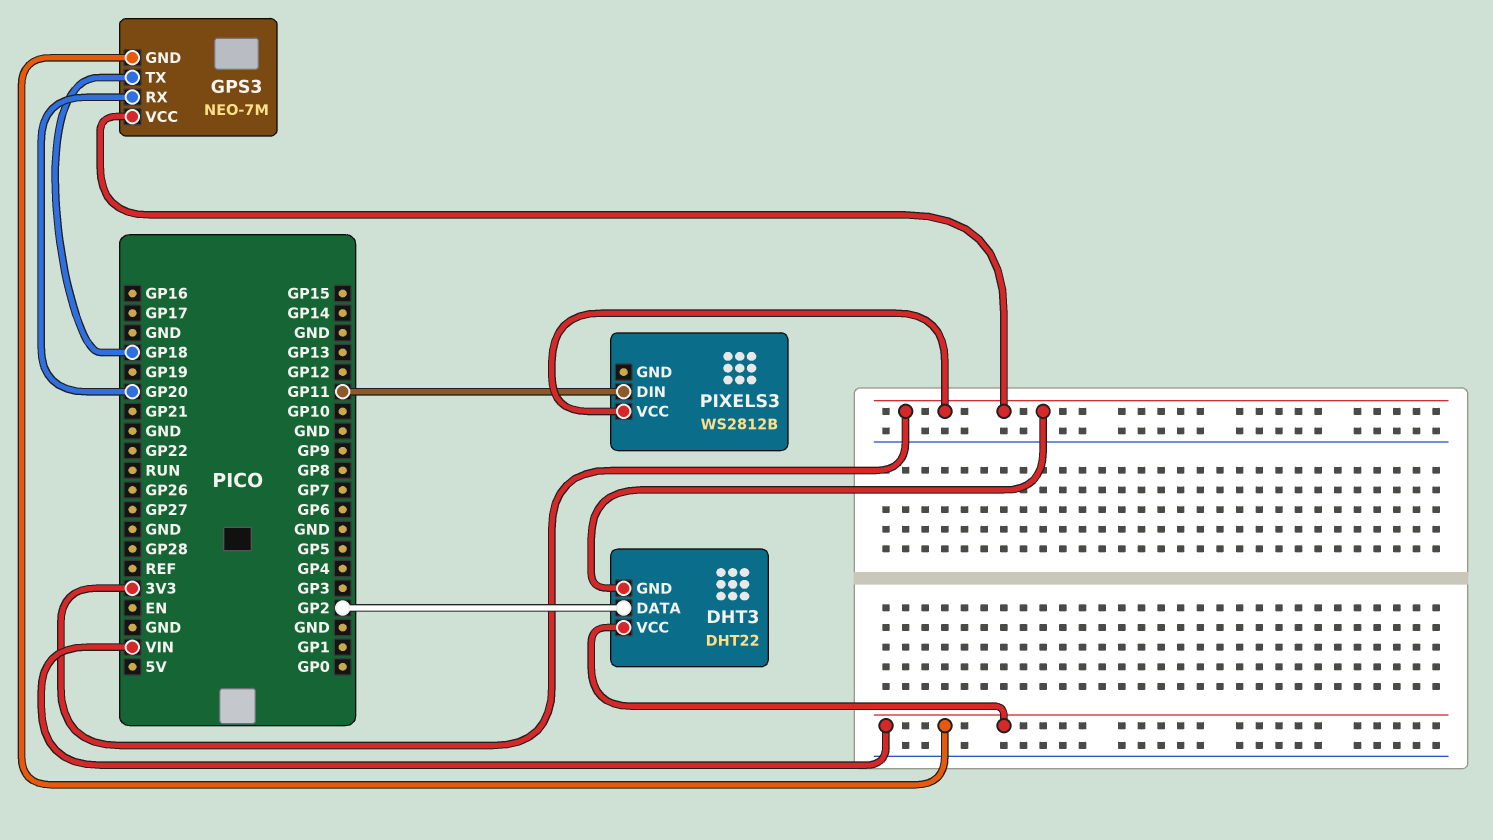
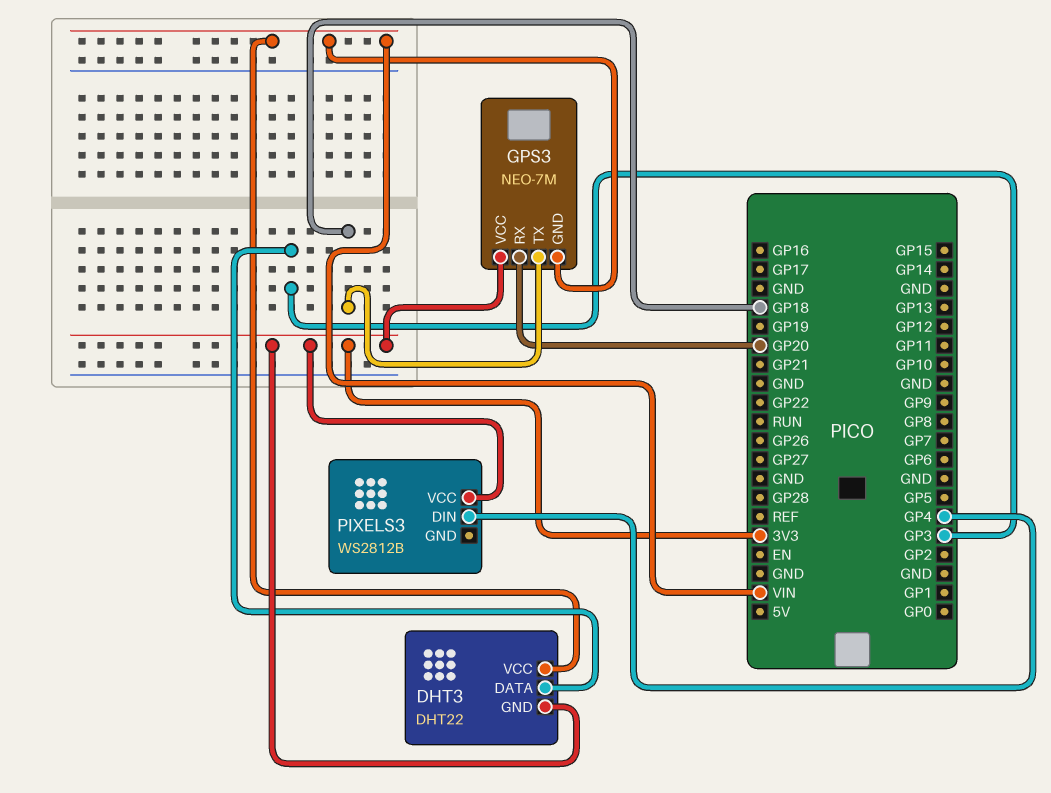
DHT3 pin DATA: GP2 -> GP3
PIXELS3 pin DIN: GP11 -> GP4

